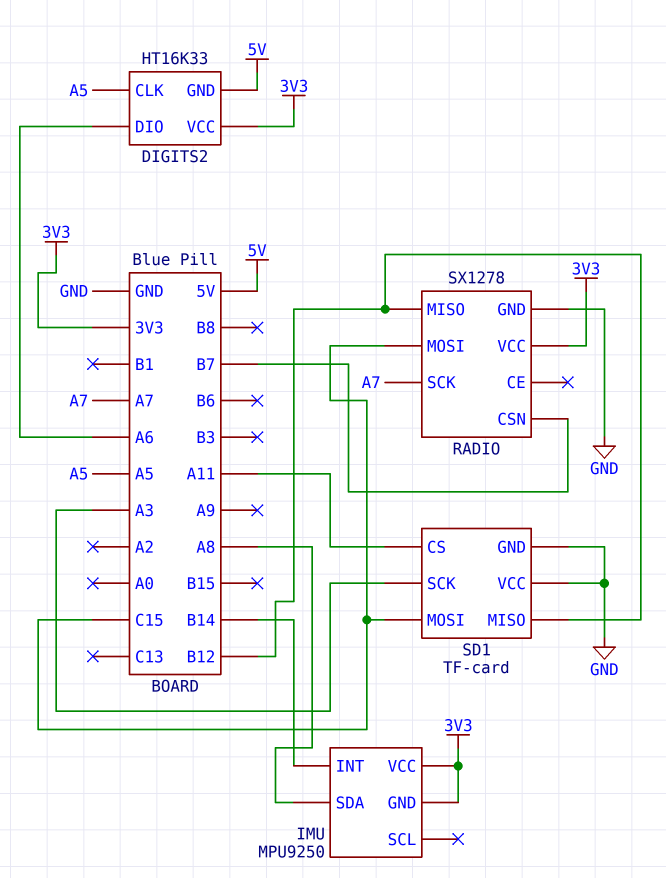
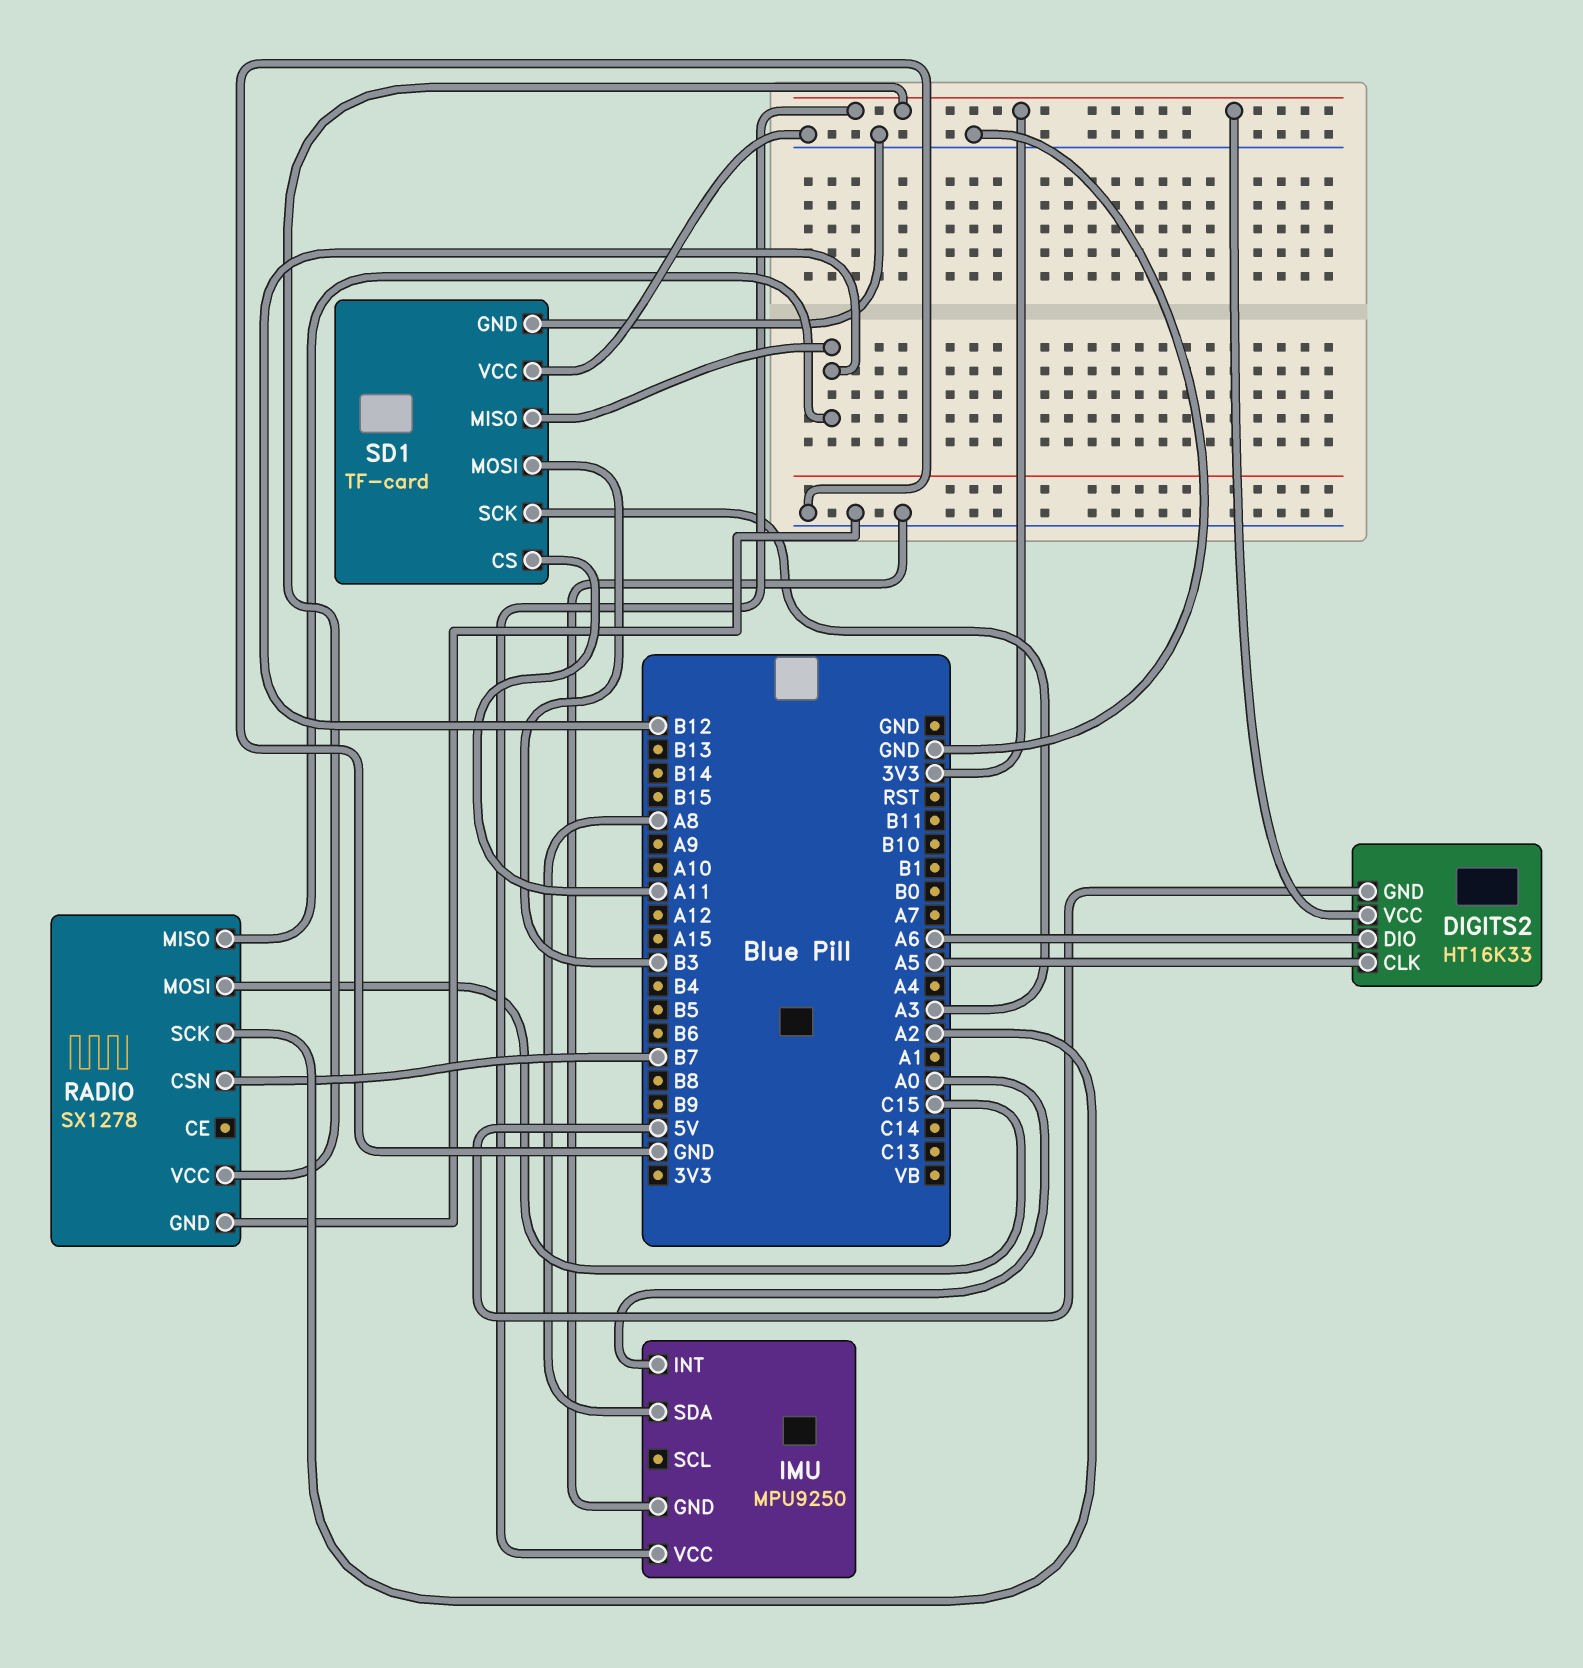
IMU pin GND: 3V3 -> GND
IMU pin INT: B14 -> A0
RADIO pin SCK: A7 -> A2
SD1 pin MOSI: C15 -> B3

